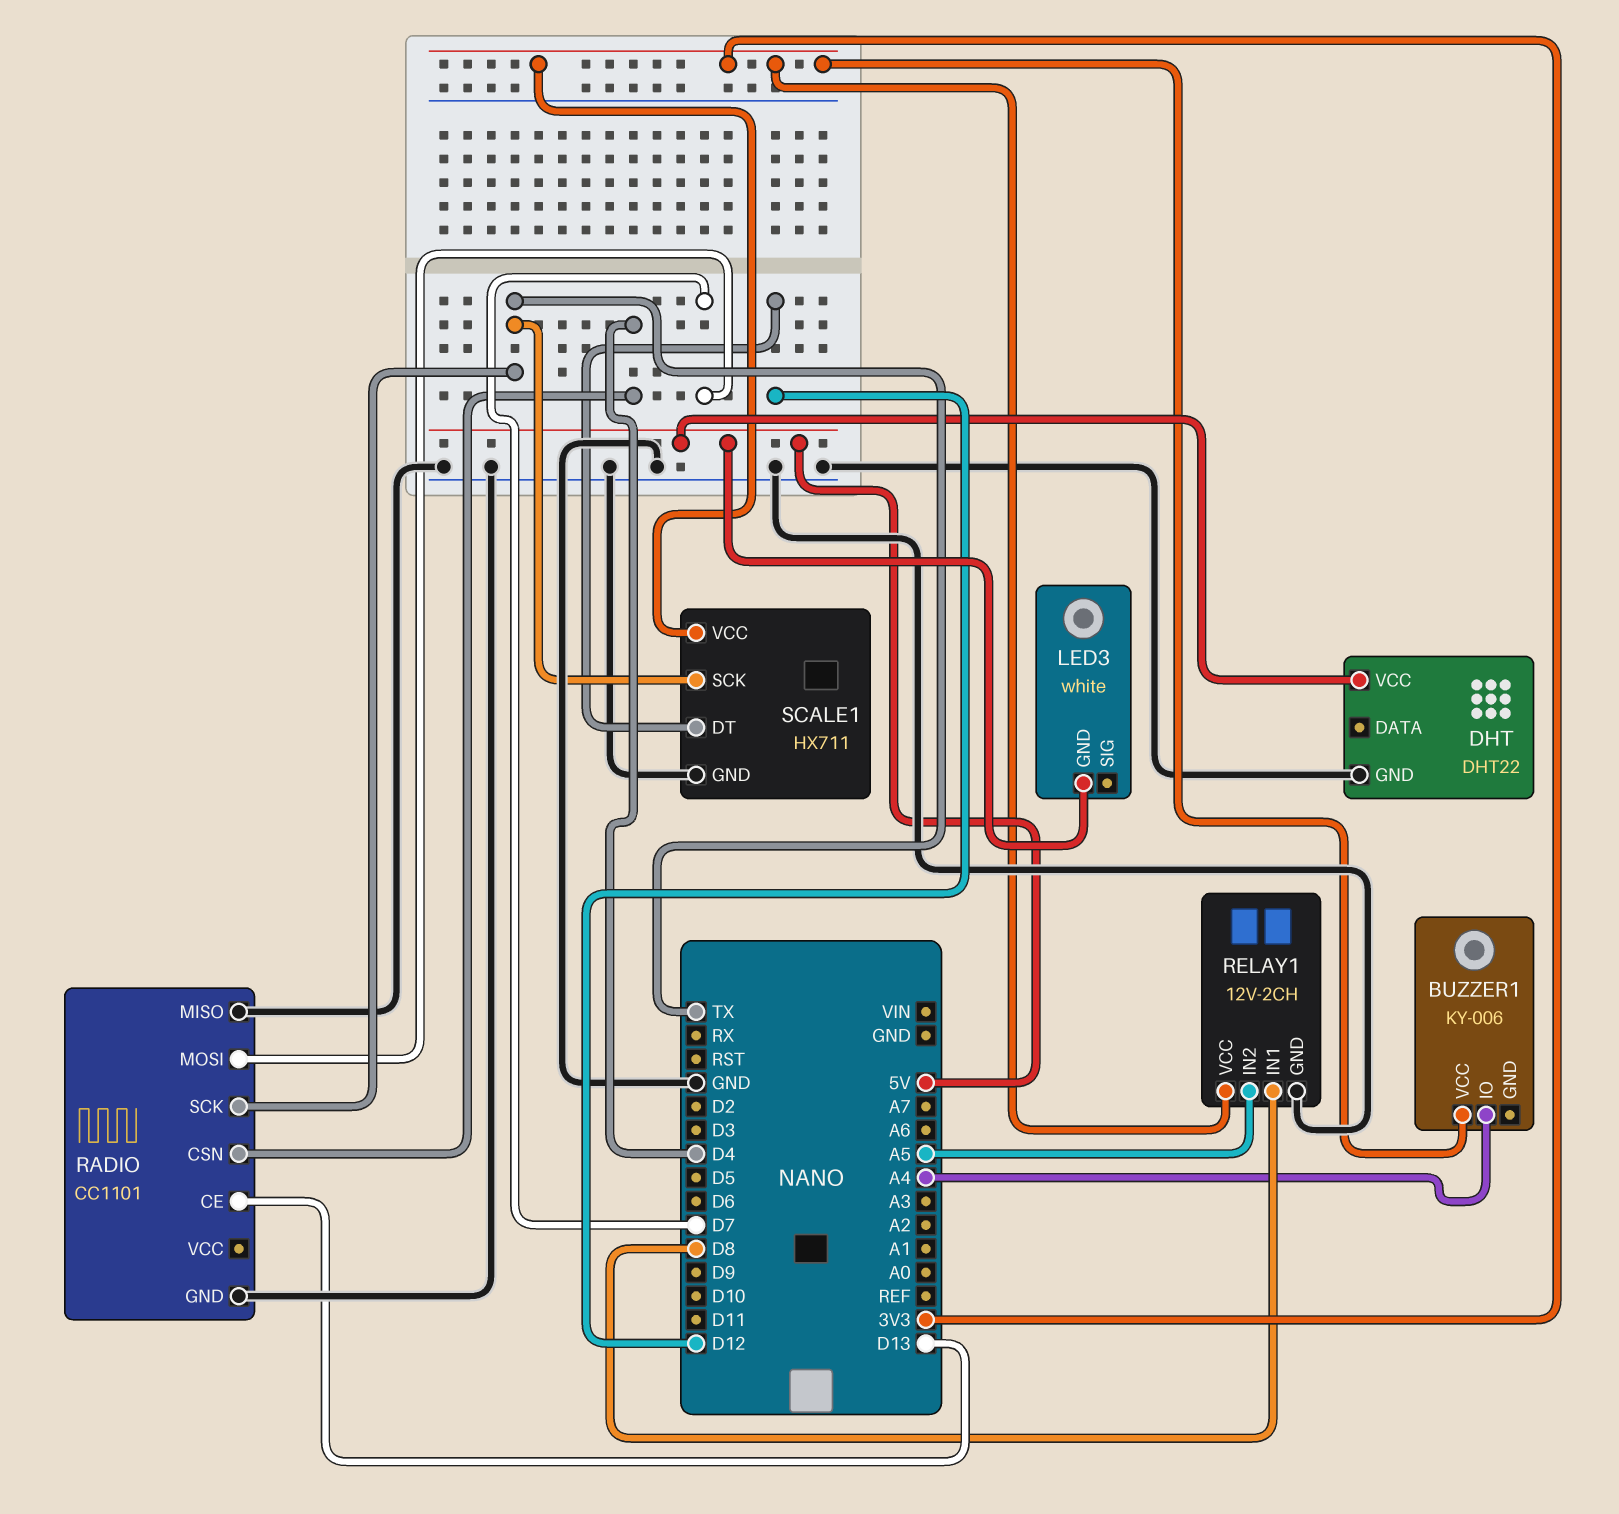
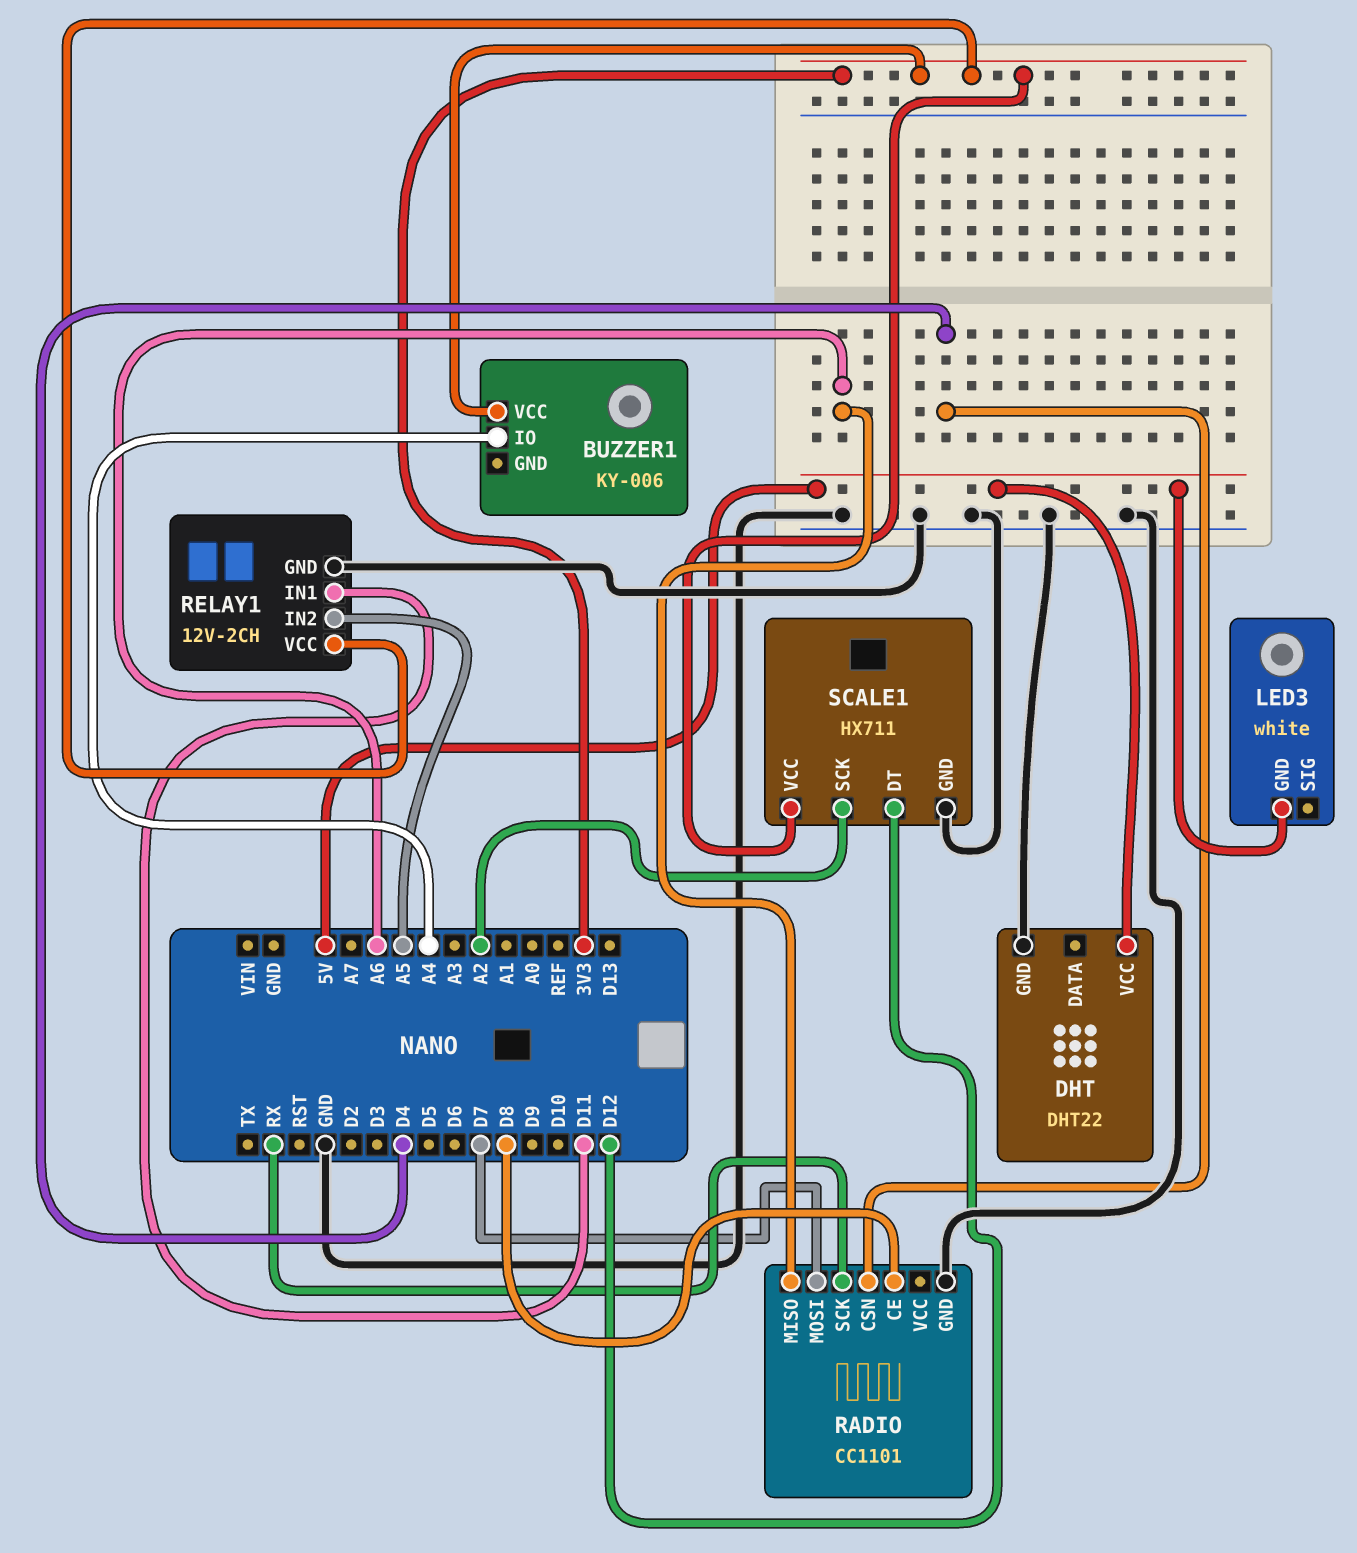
RADIO pin CE: D13 -> D8
RADIO pin MISO: GND -> A6
RADIO pin SCK: TX -> RX
RELAY1 pin IN1: D8 -> D11
SCALE1 pin SCK: TX -> A2

